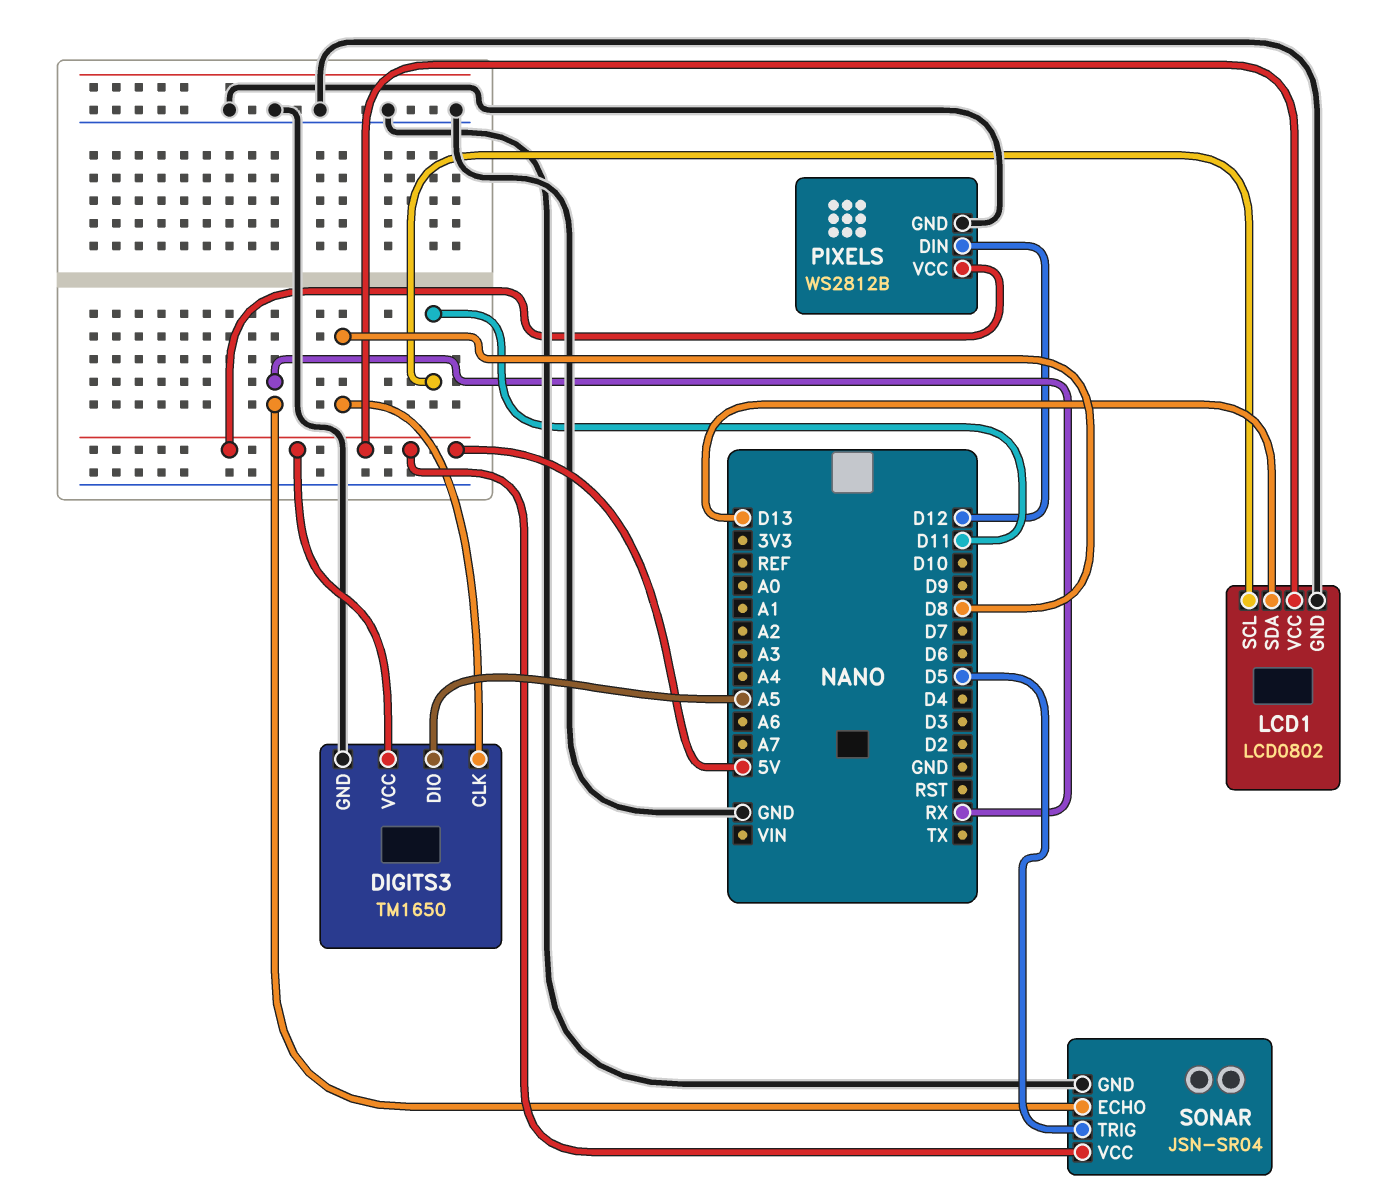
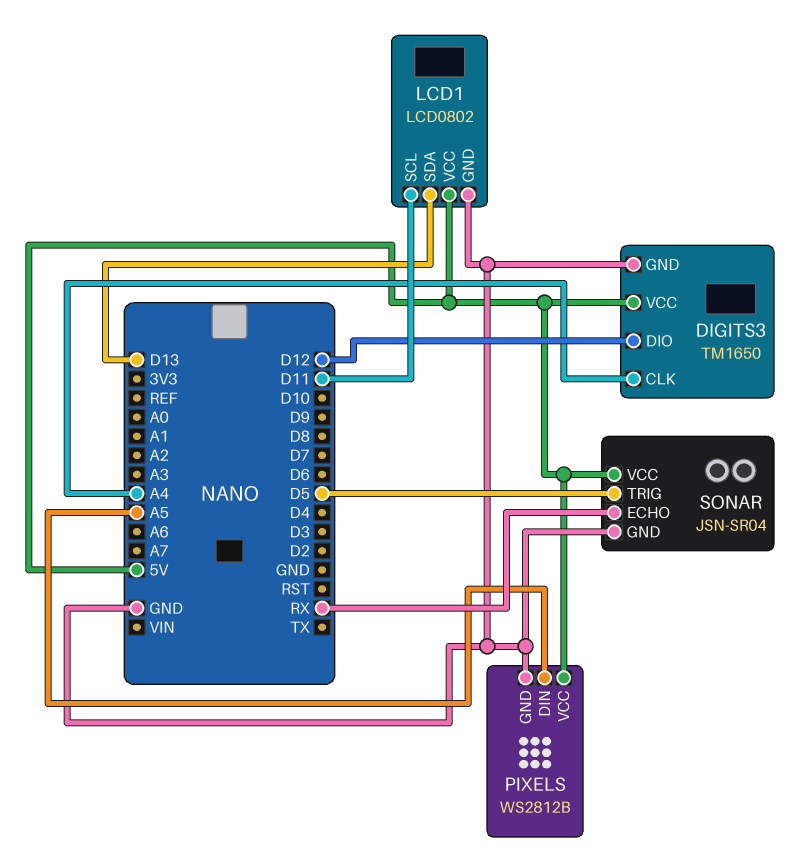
DIGITS3 pin CLK: D8 -> A4
DIGITS3 pin DIO: A5 -> D12
PIXELS pin DIN: D12 -> A5

